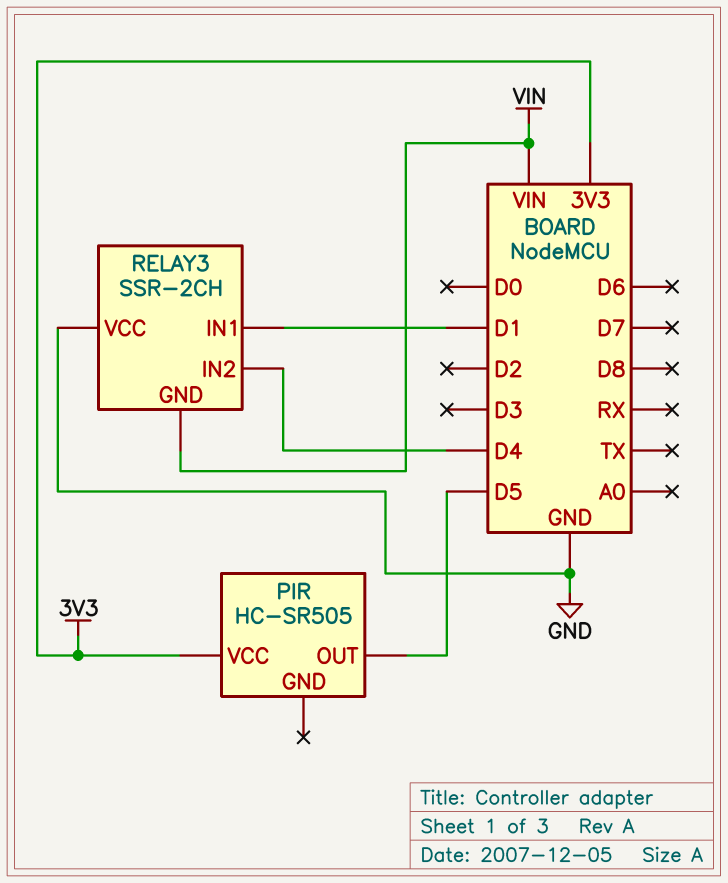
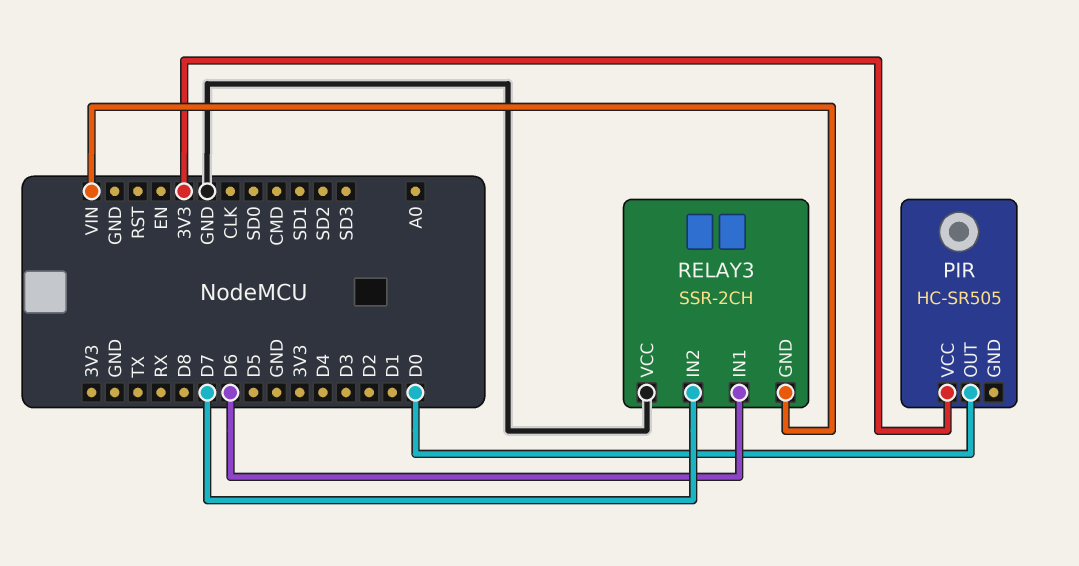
PIR pin OUT: D5 -> D0
RELAY3 pin IN1: D1 -> D6
RELAY3 pin IN2: D4 -> D7

